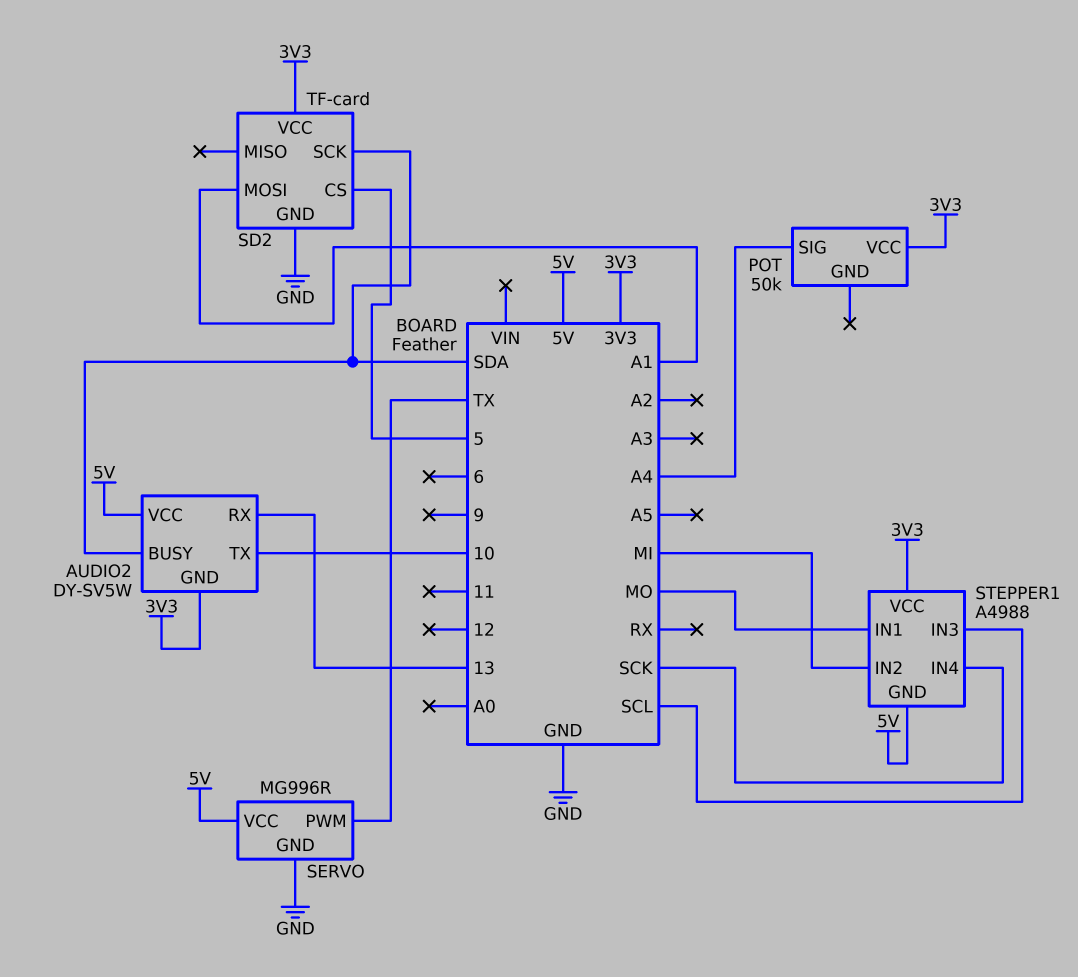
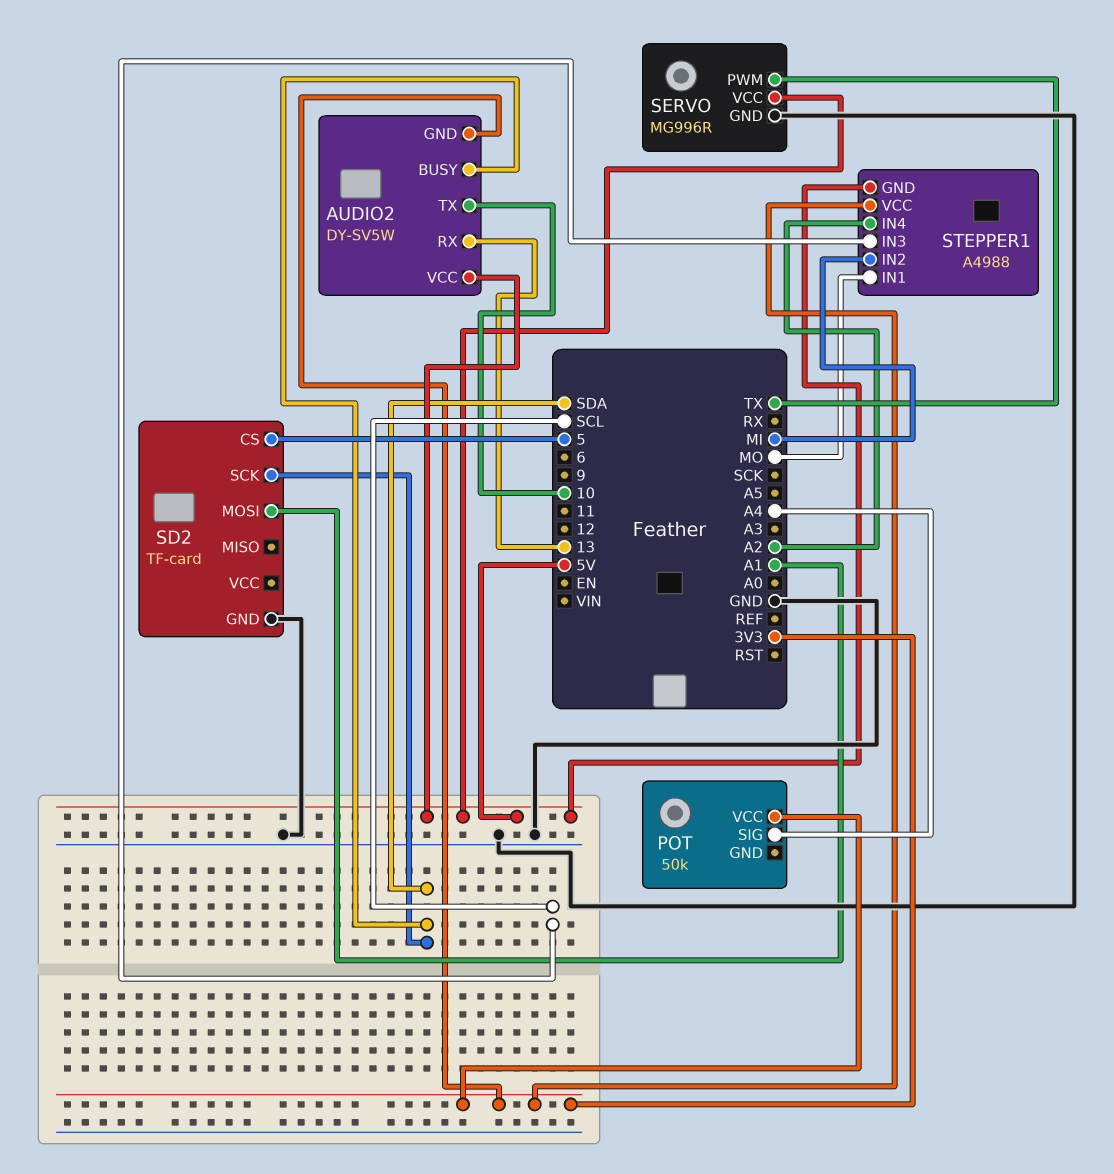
SD2 pin VCC: 3V3 -> none
STEPPER1 pin IN4: SCK -> A2

